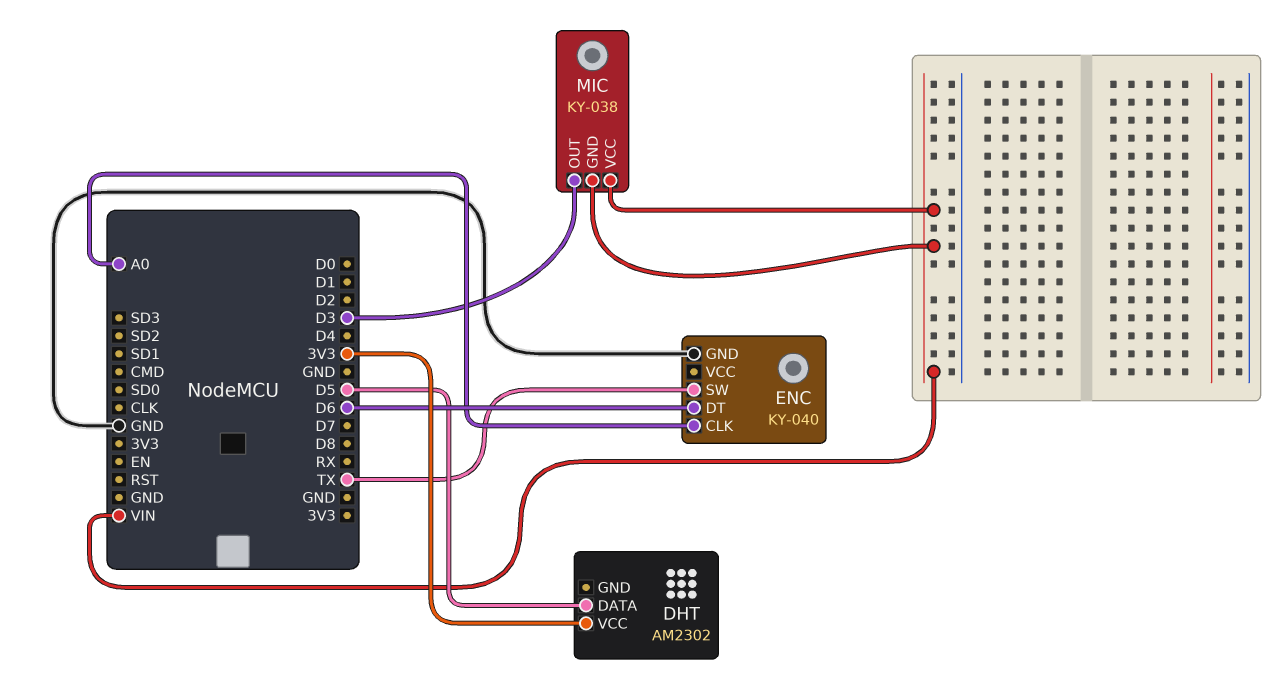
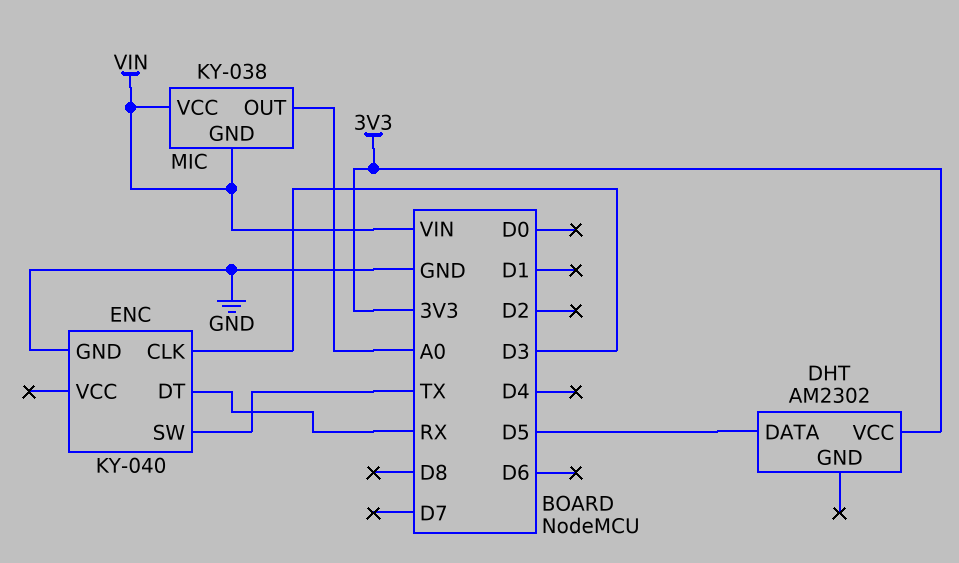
ENC pin CLK: A0 -> D3
ENC pin DT: D6 -> RX
MIC pin OUT: D3 -> A0

